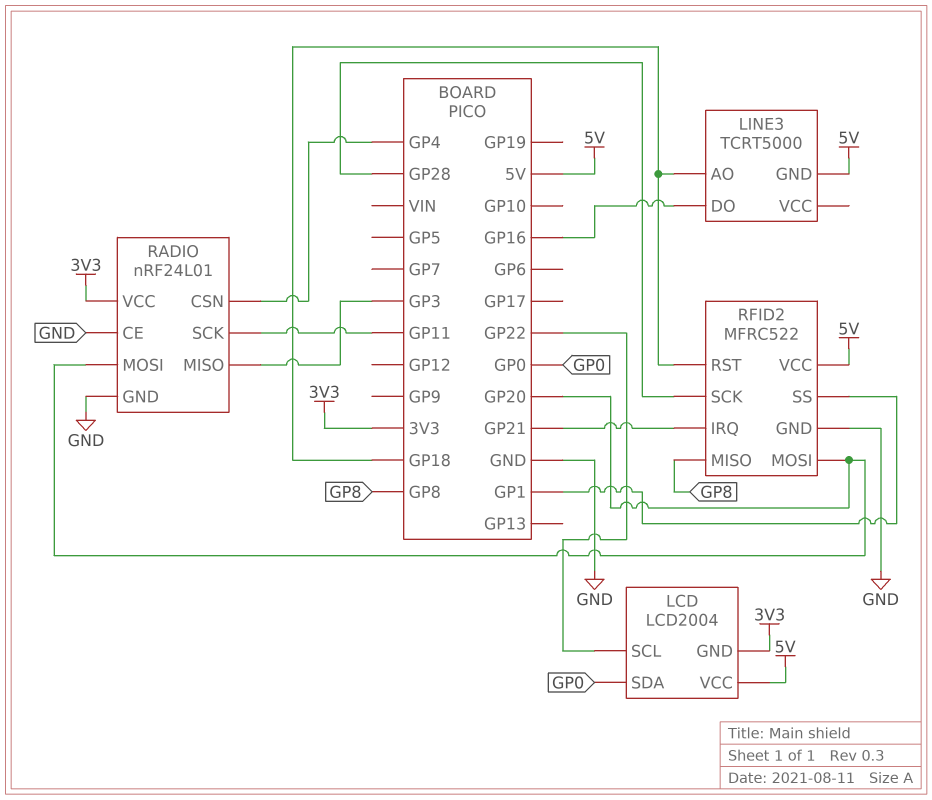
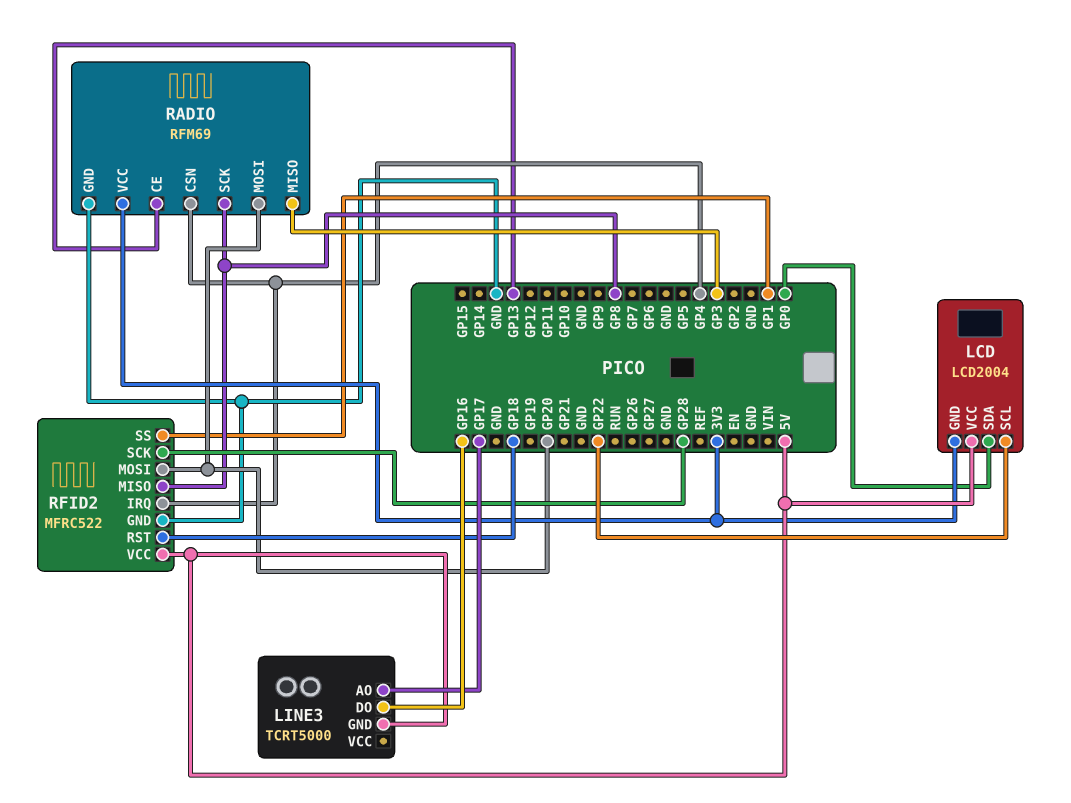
LINE3 pin AO: GP18 -> GP17
RADIO: nRF24L01 -> RFM69
RADIO pin CE: GND -> GP13
RADIO pin SCK: GP11 -> GP8
RFID2 pin IRQ: GP21 -> GP4

